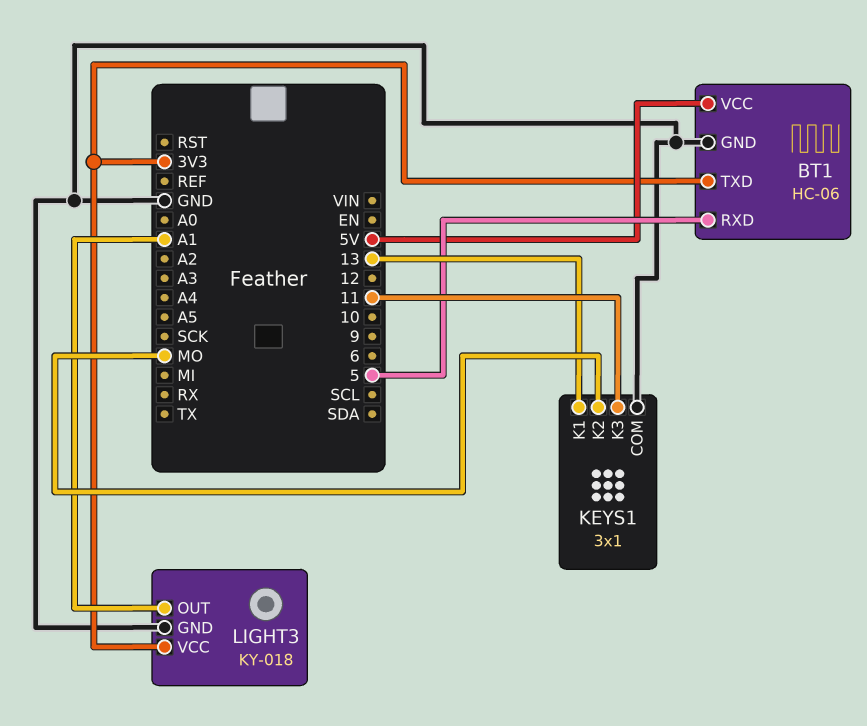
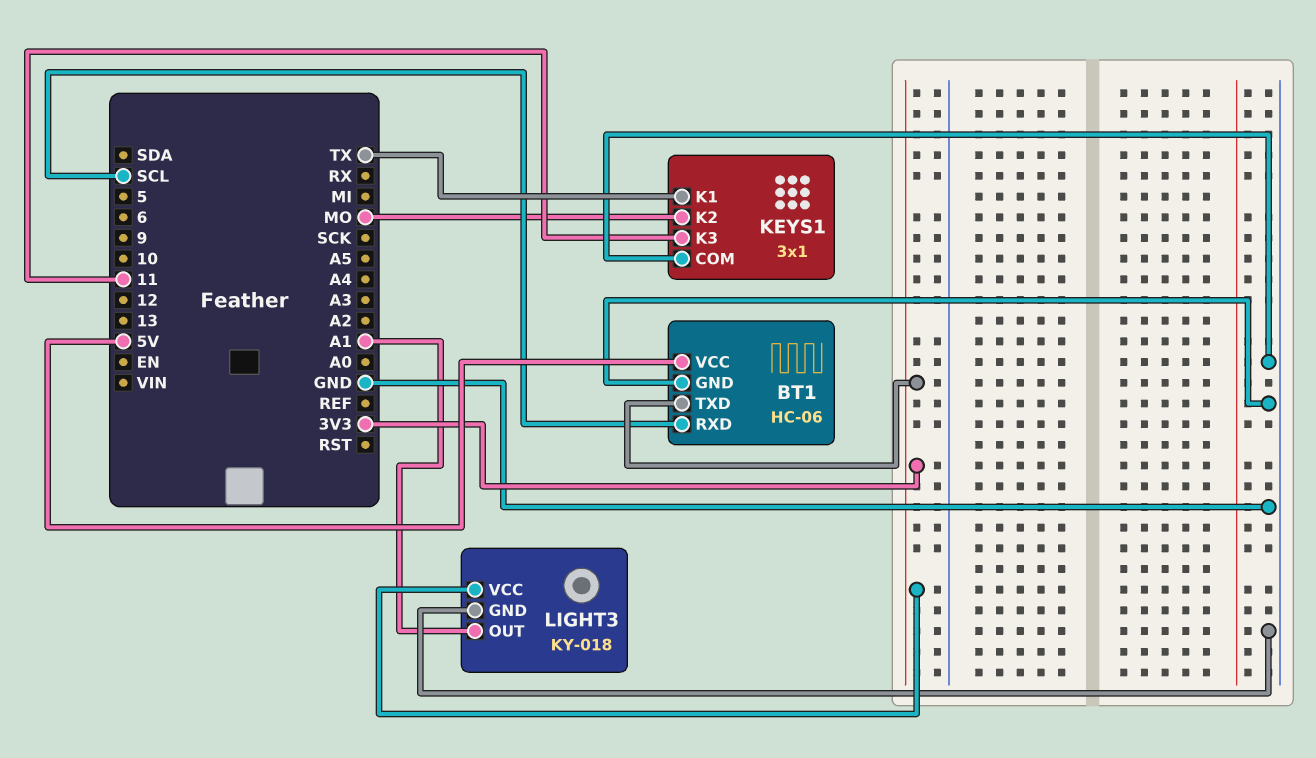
BT1 pin RXD: 5 -> SCL
KEYS1 pin K1: 13 -> TX

